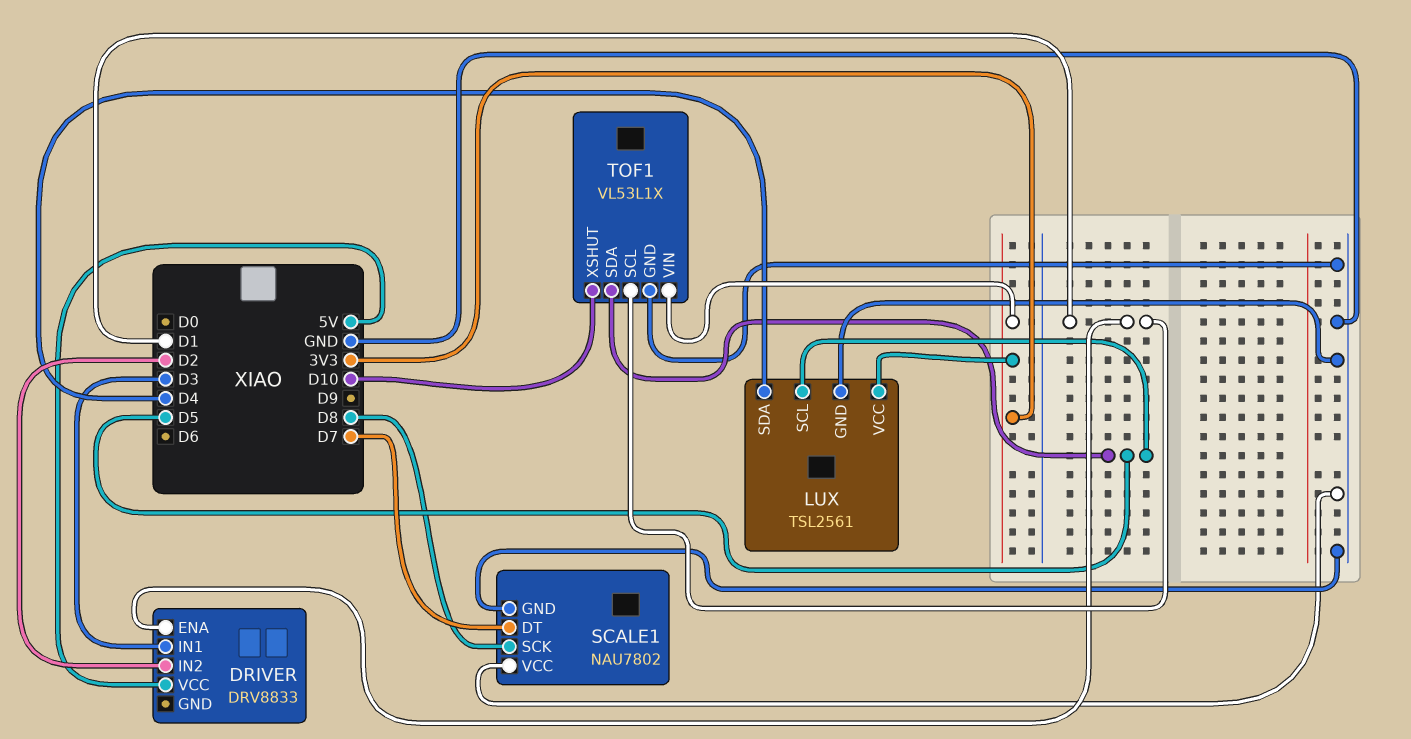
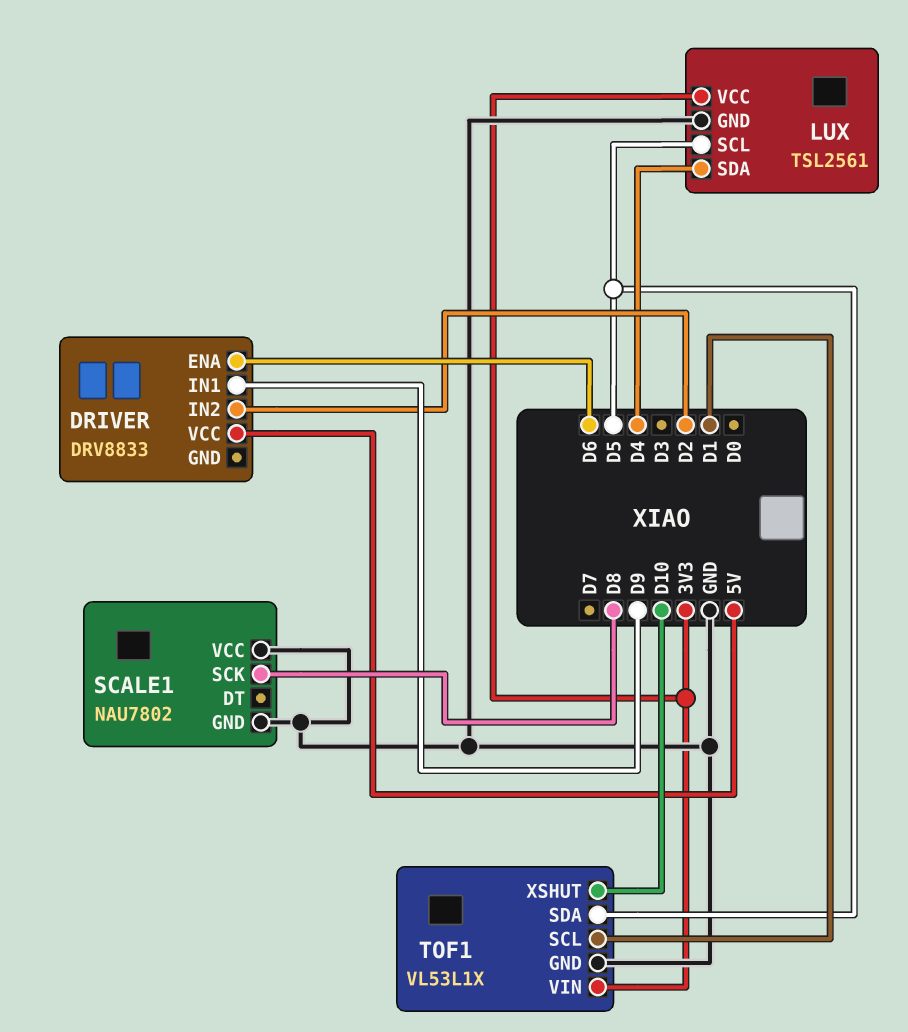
DRIVER pin ENA: D1 -> D6
DRIVER pin IN1: D3 -> D9
SCALE1 pin DT: D7 -> none

